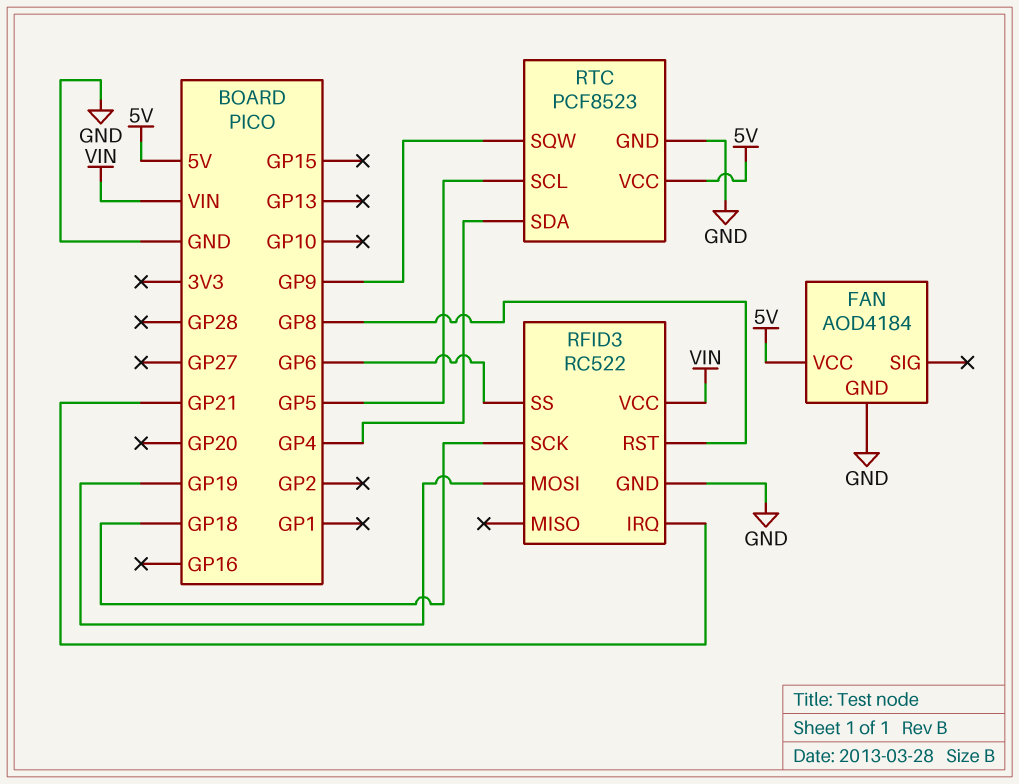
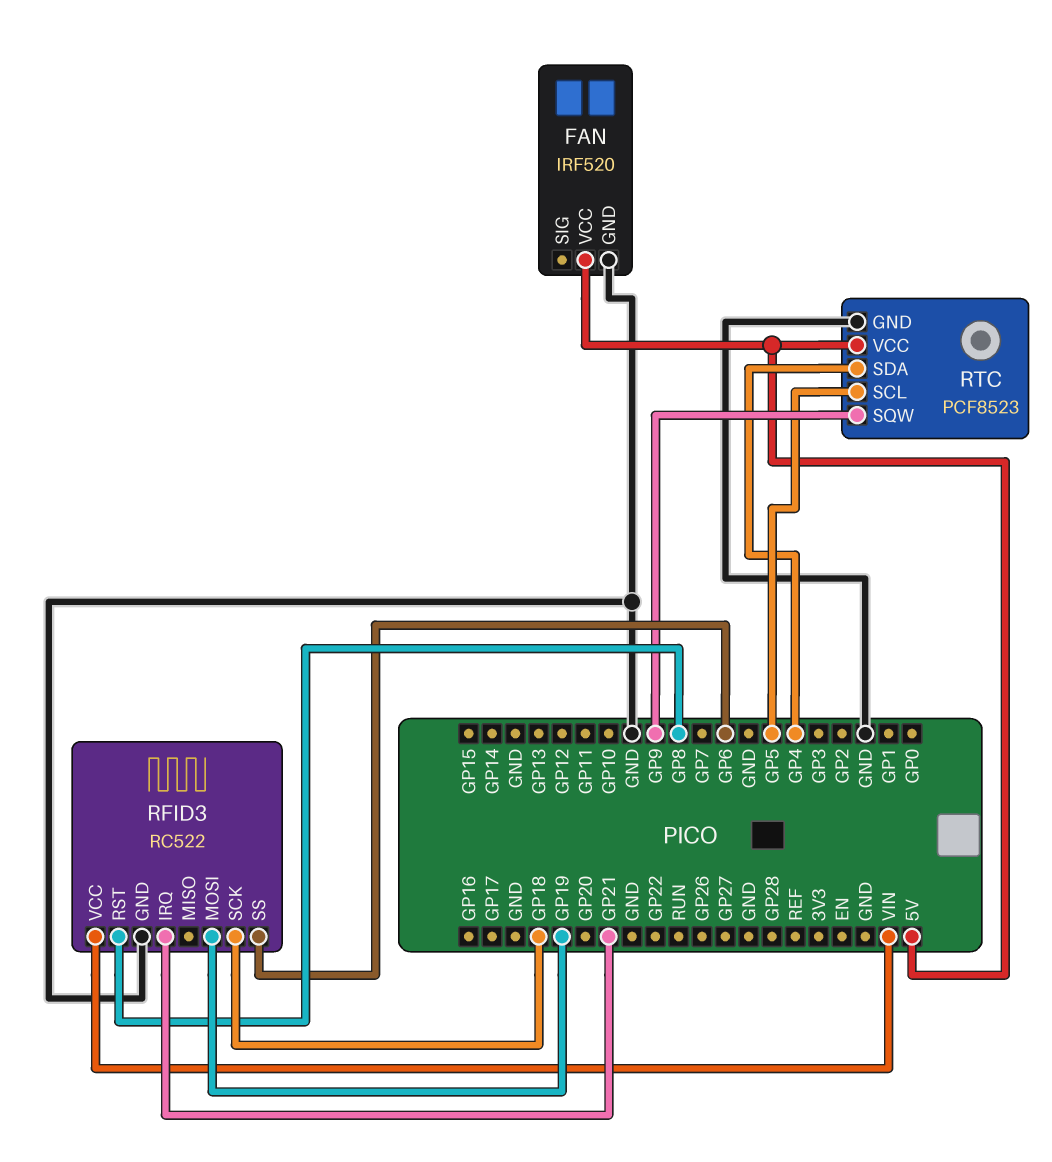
FAN: AOD4184 -> IRF520

